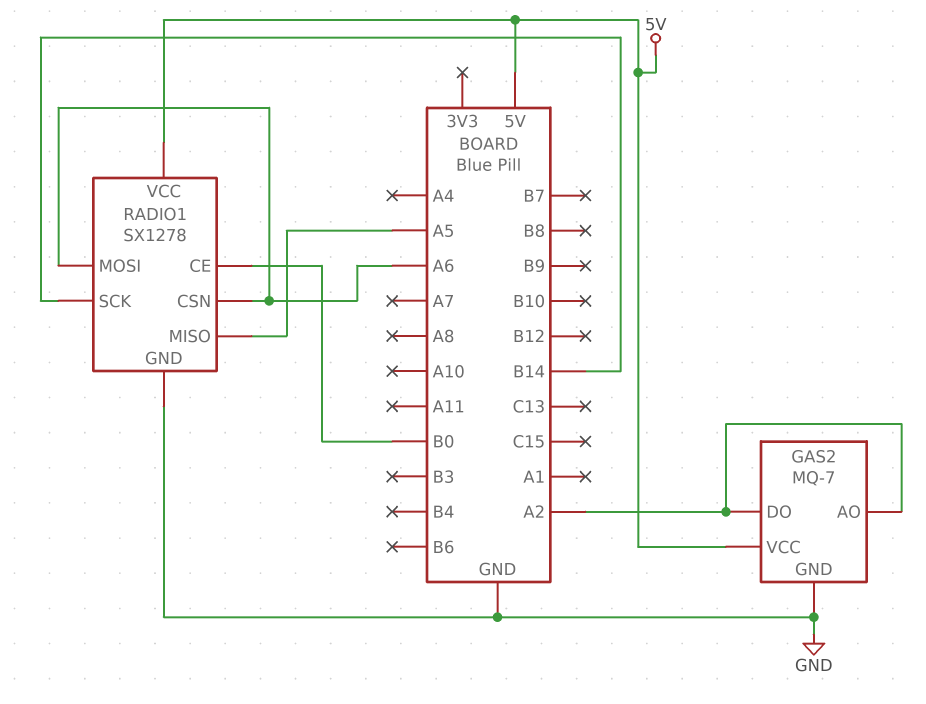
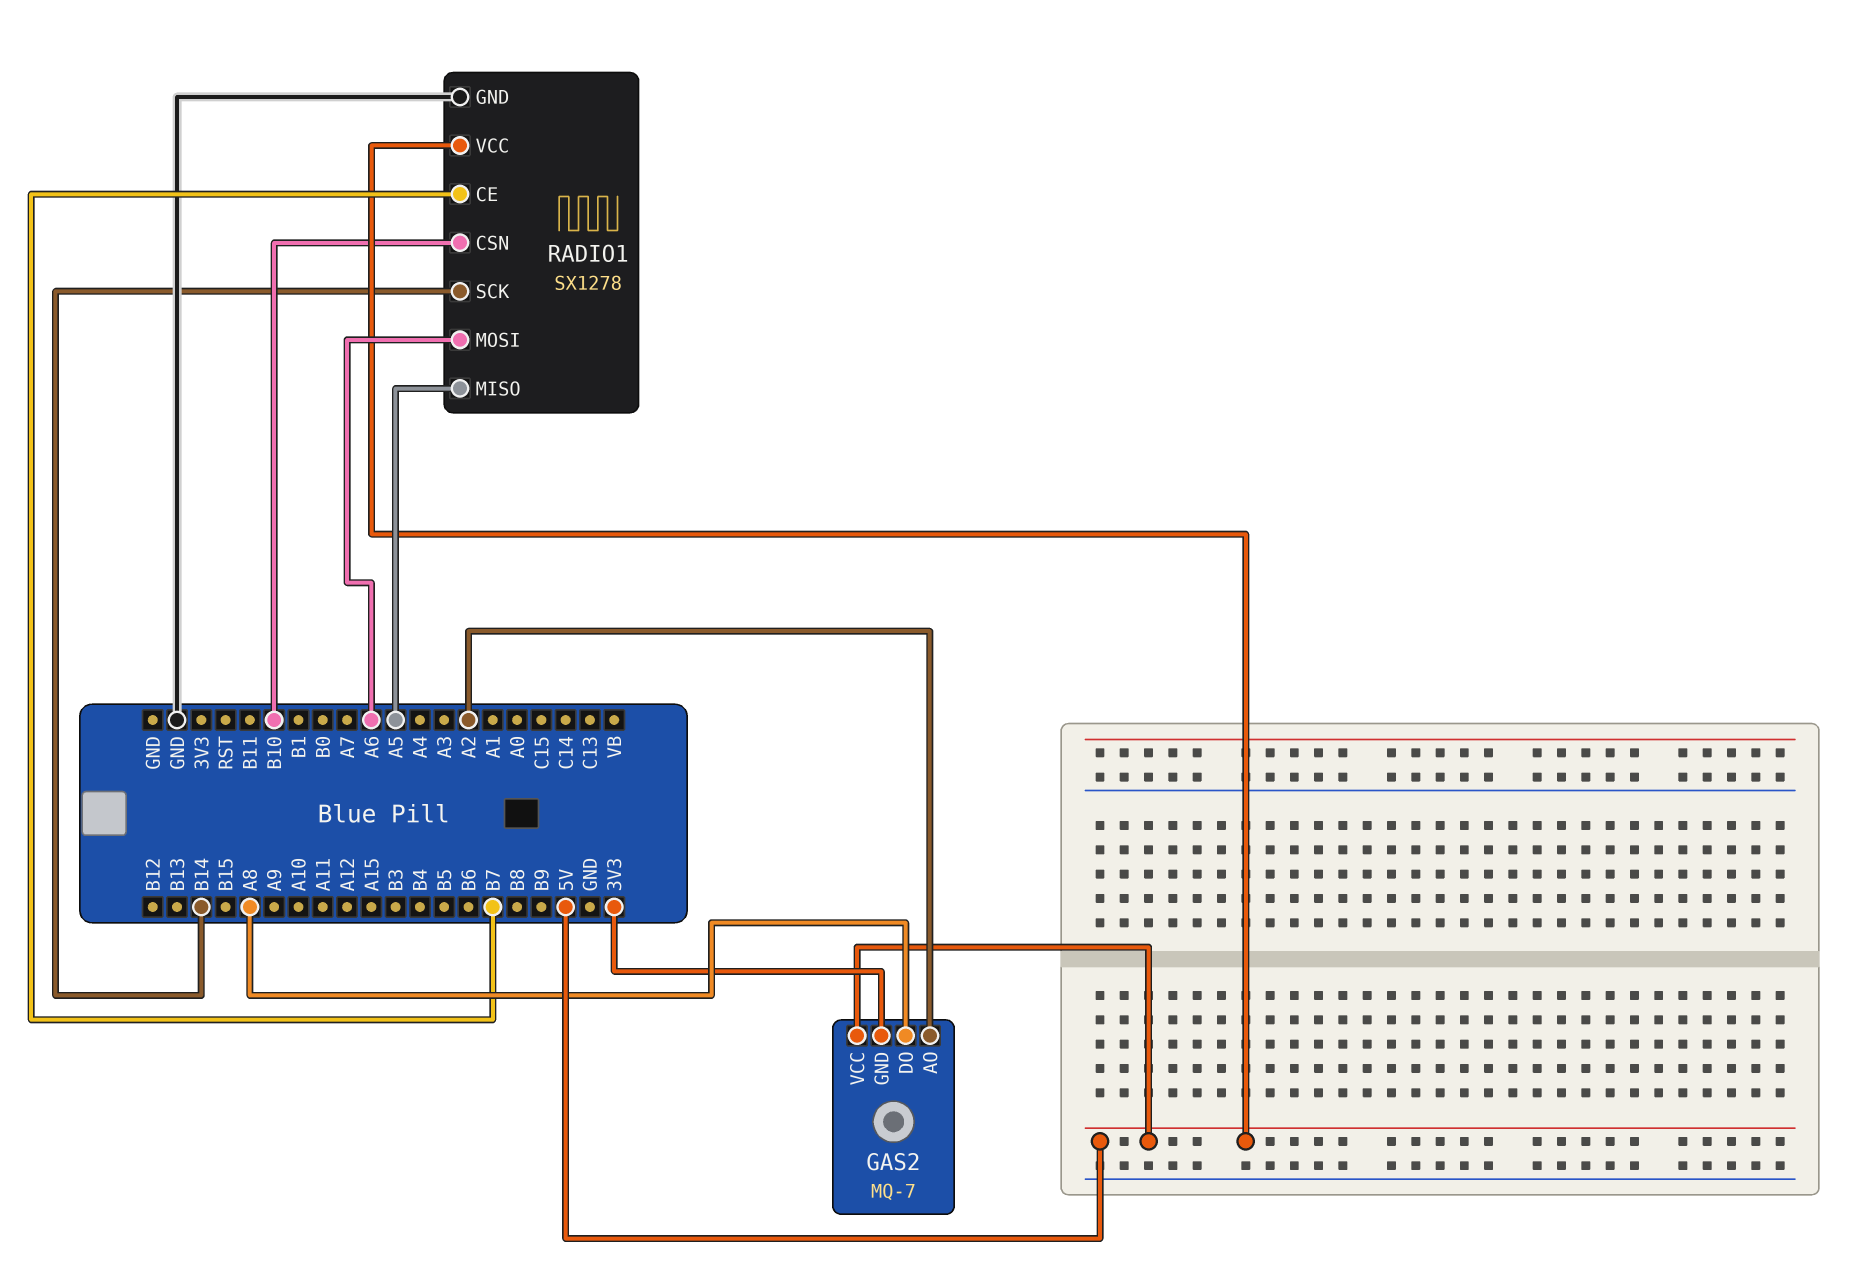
GAS2 pin DO: A2 -> A8
GAS2 pin GND: GND -> 3V3
RADIO1 pin CE: B0 -> B7
RADIO1 pin CSN: A6 -> B10

